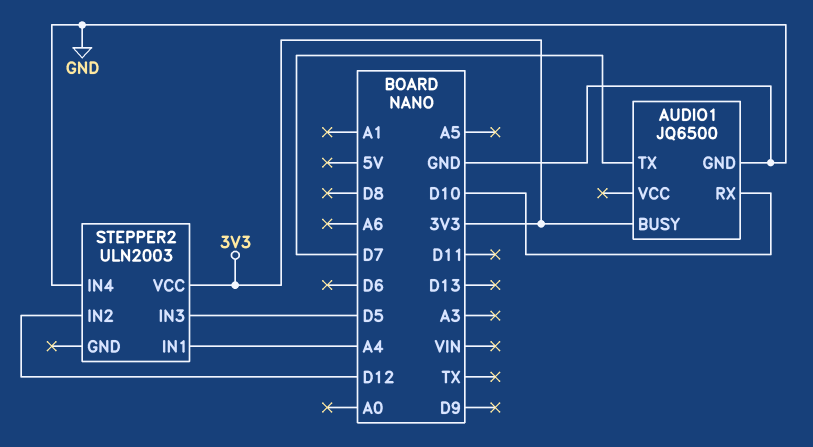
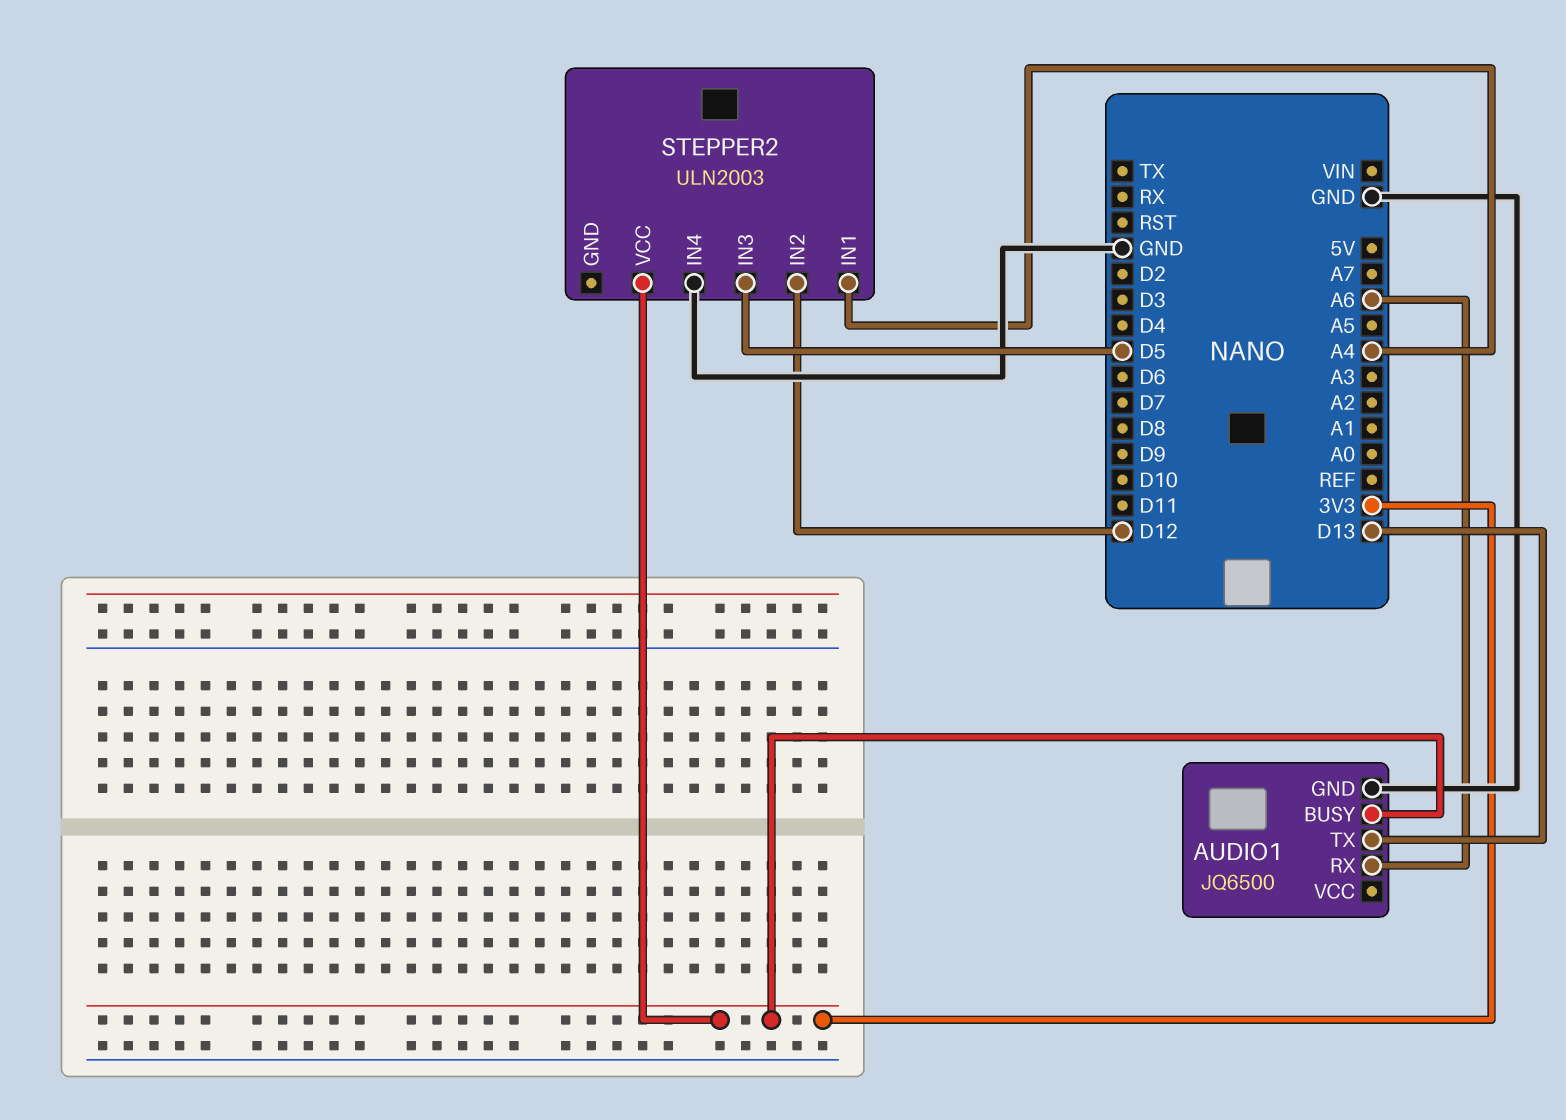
AUDIO1 pin RX: D10 -> A6
AUDIO1 pin TX: D7 -> D13

